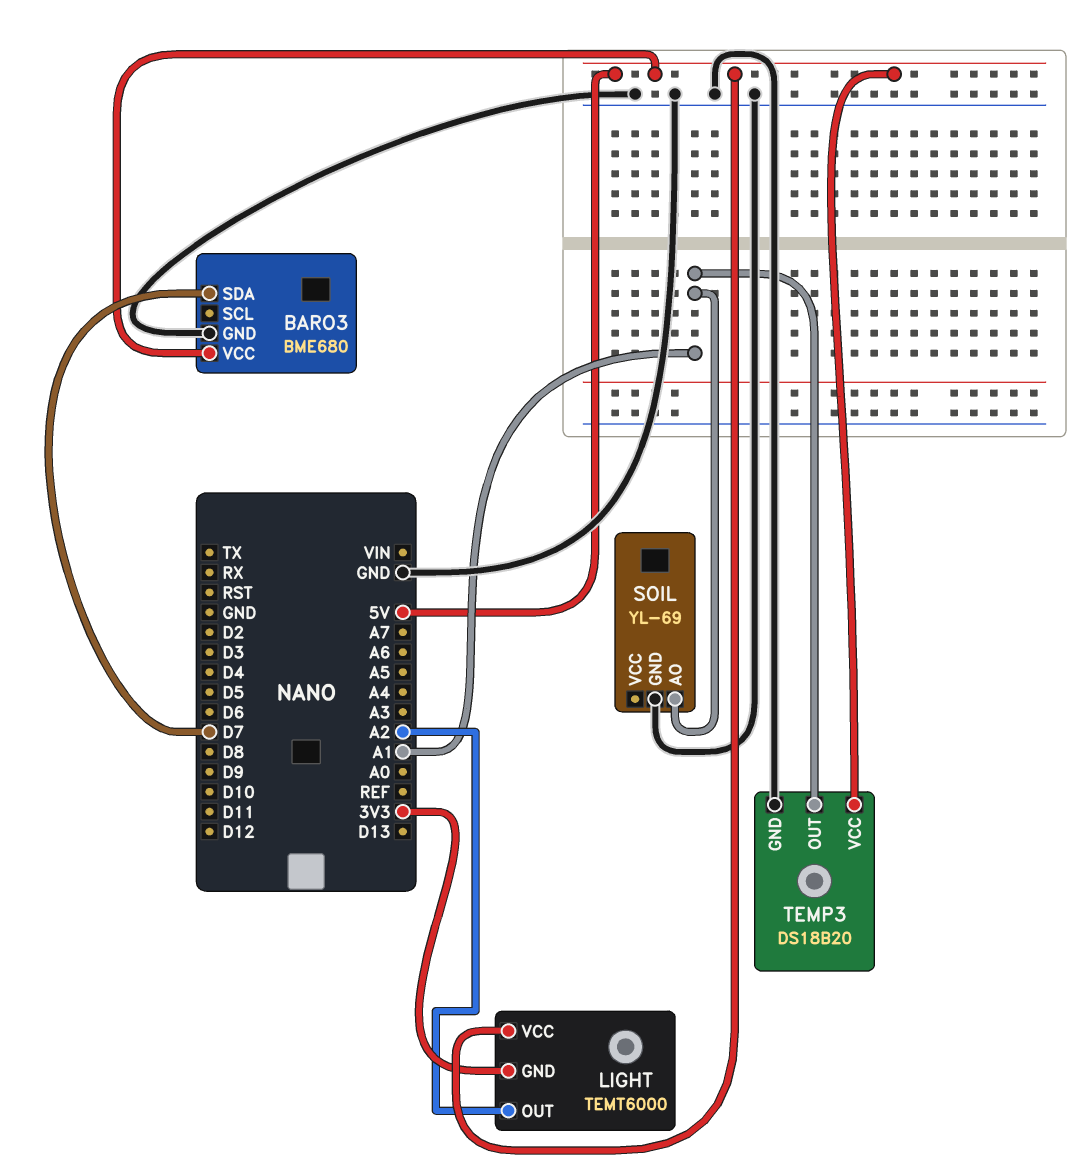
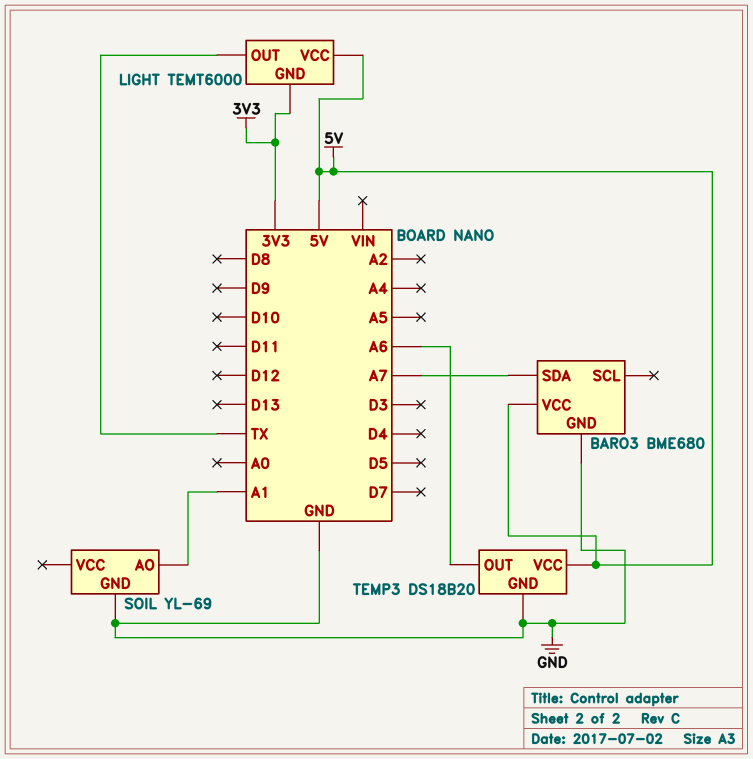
BARO3 pin SDA: D7 -> A7
LIGHT pin OUT: A2 -> TX
TEMP3 pin OUT: A1 -> A6

